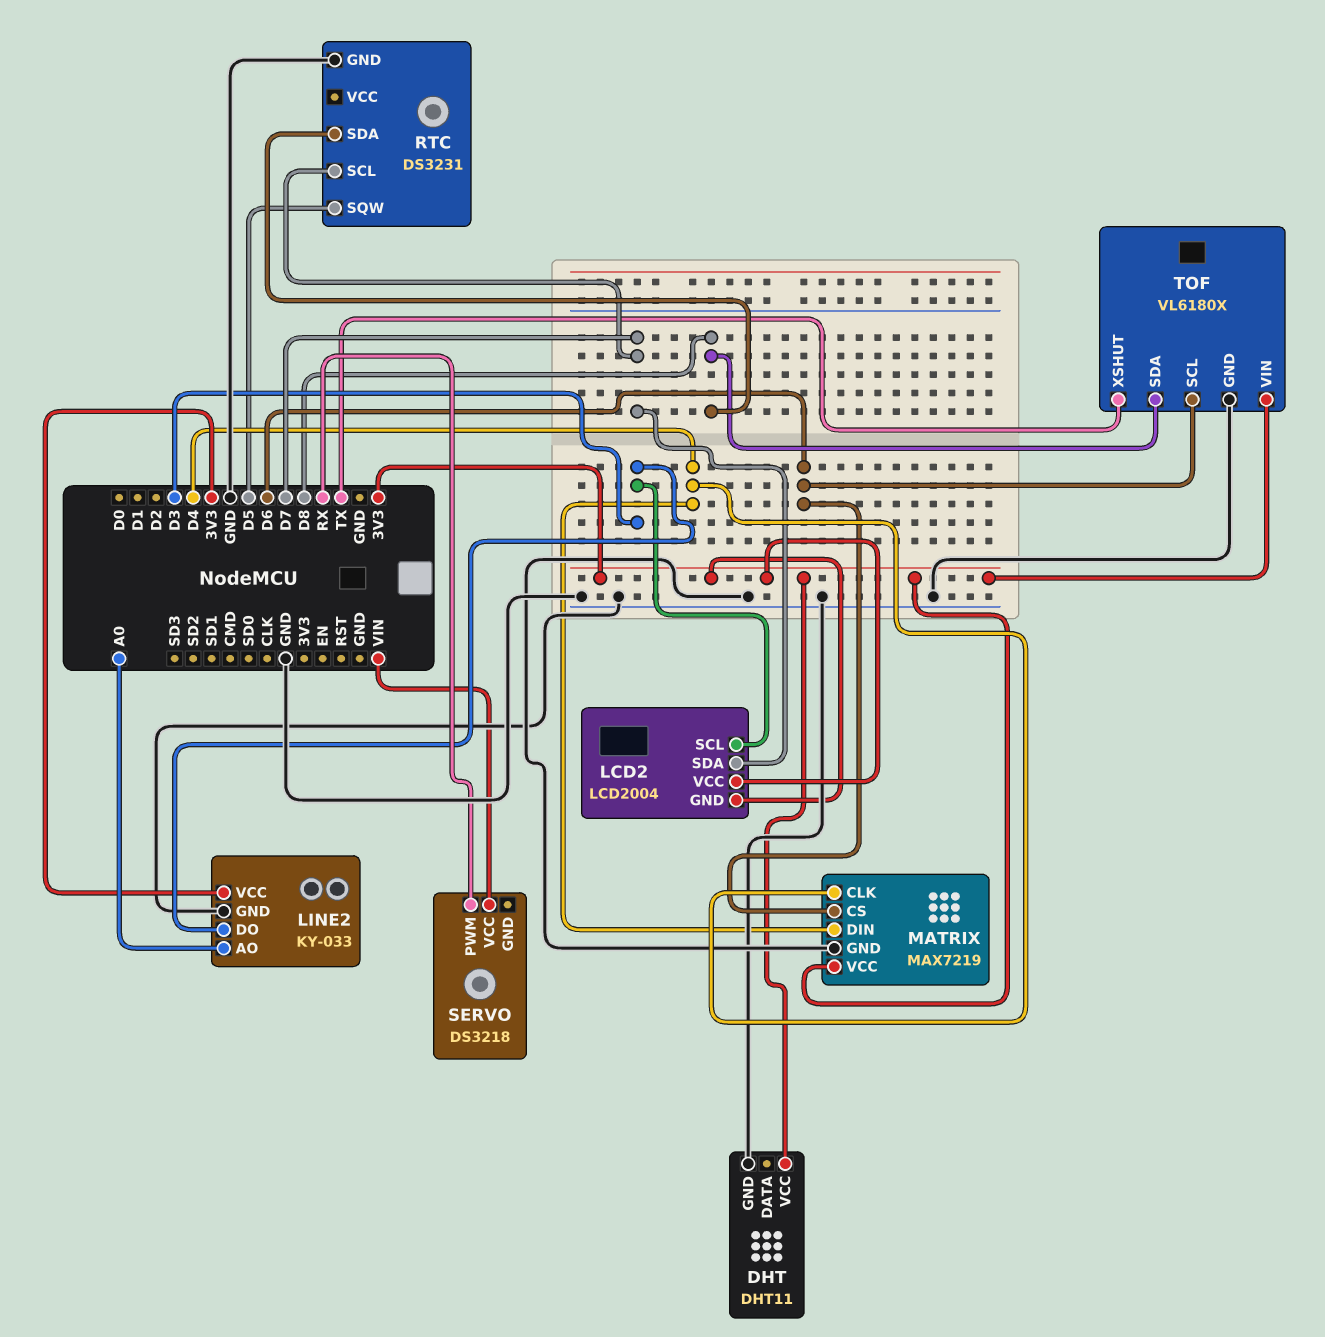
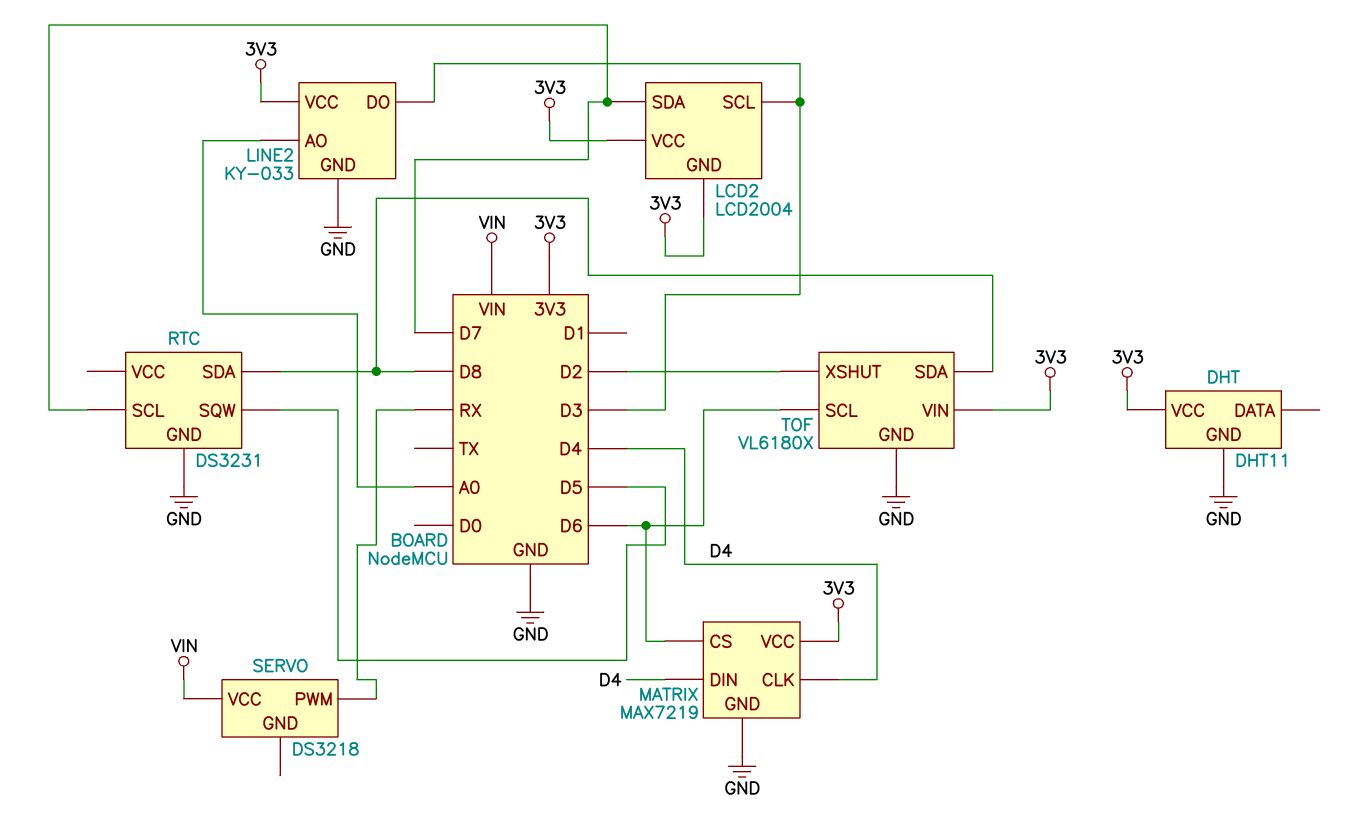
TOF pin XSHUT: TX -> D2

